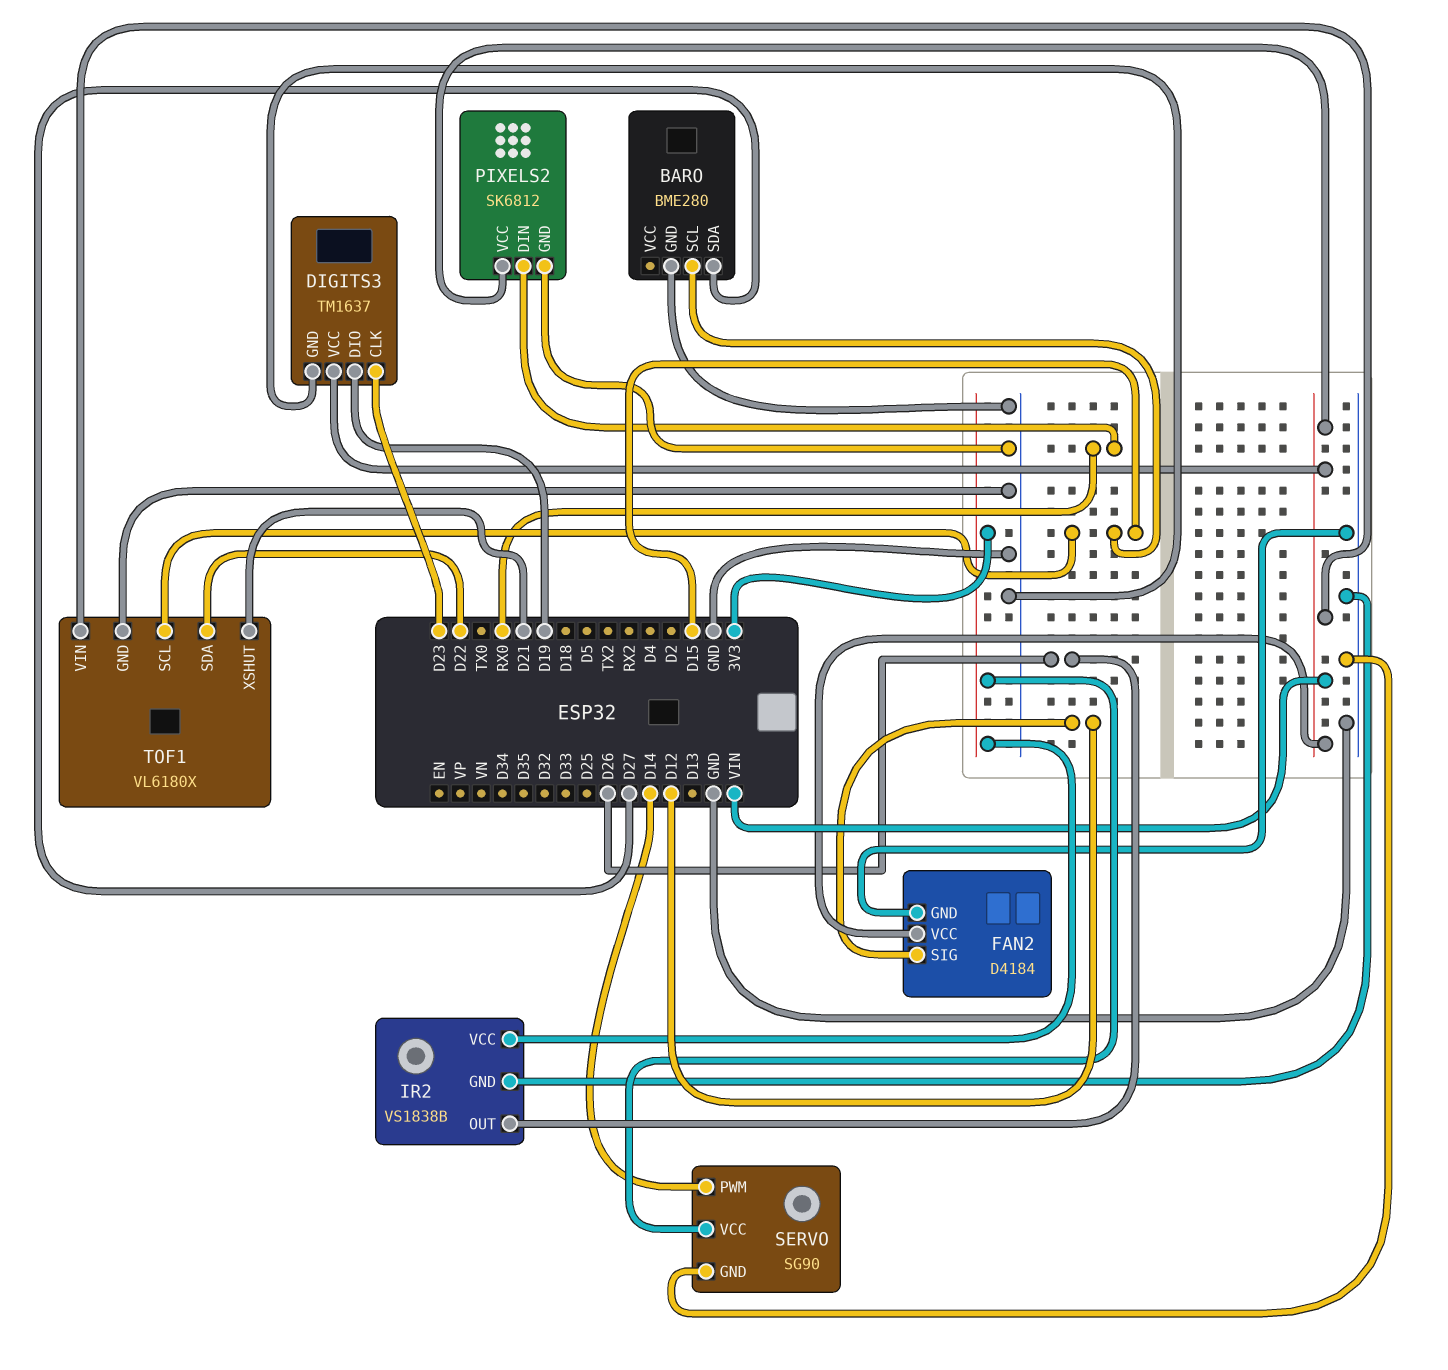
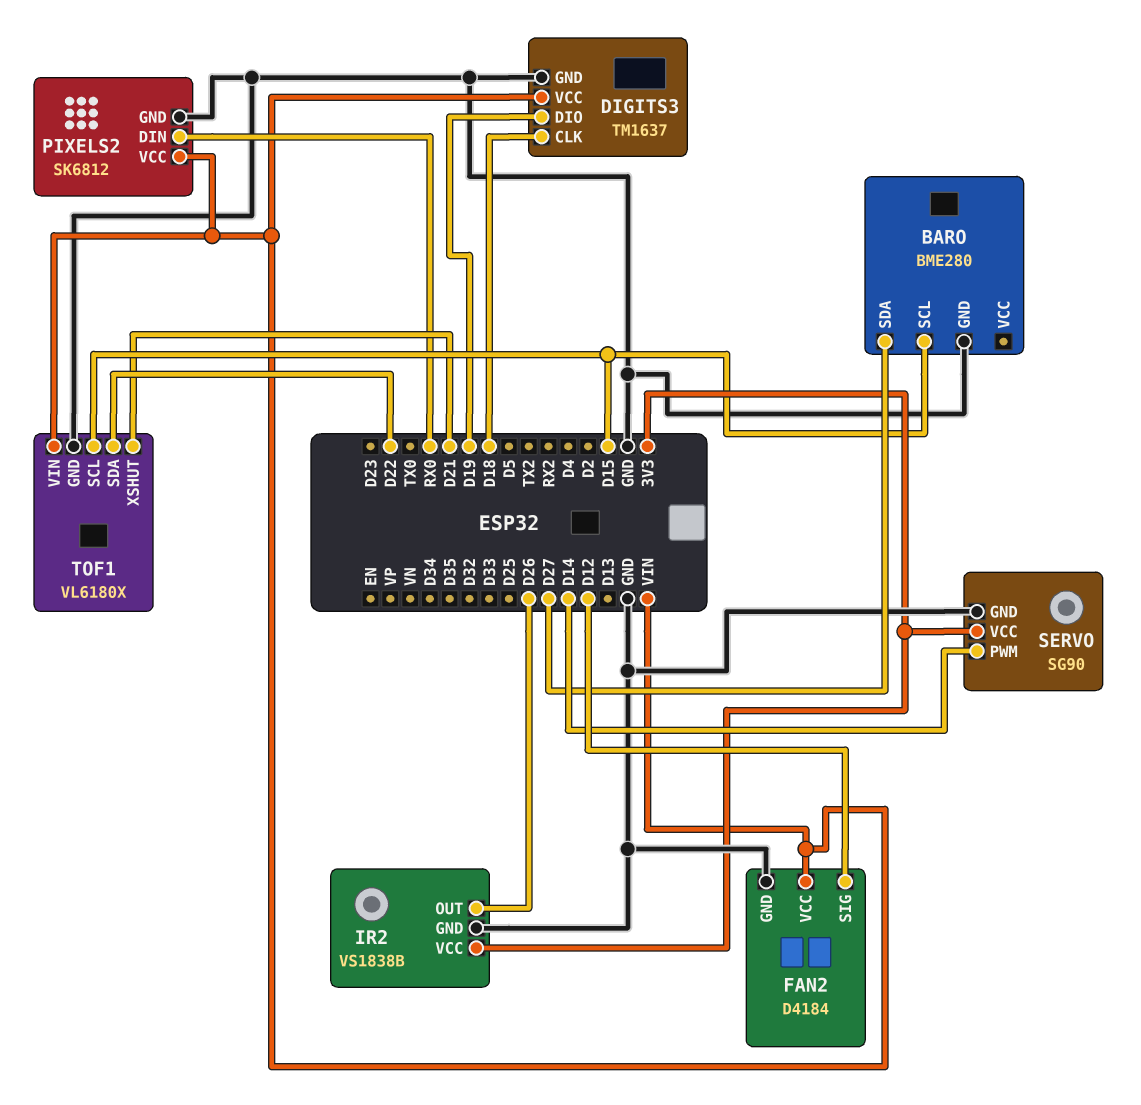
DIGITS3 pin CLK: D23 -> D18

